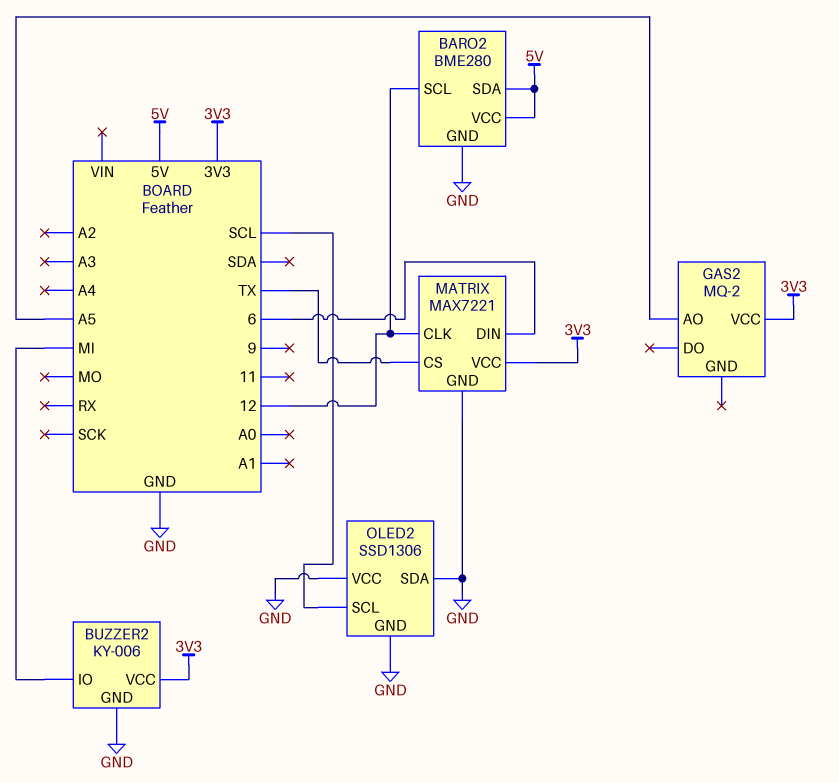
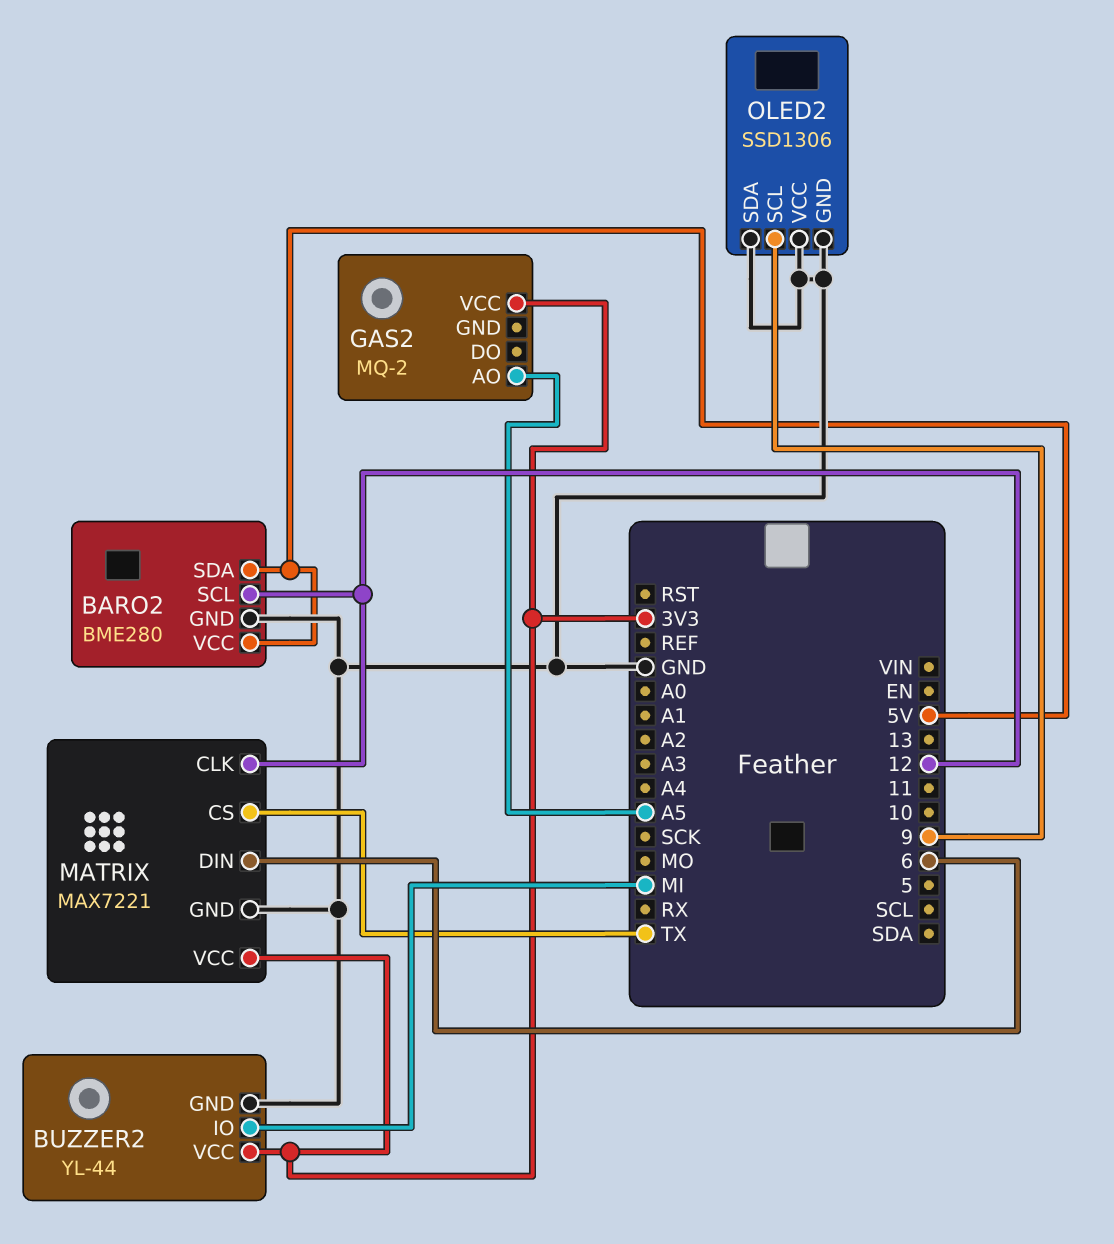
BUZZER2: KY-006 -> YL-44
OLED2 pin SCL: SCL -> 9

